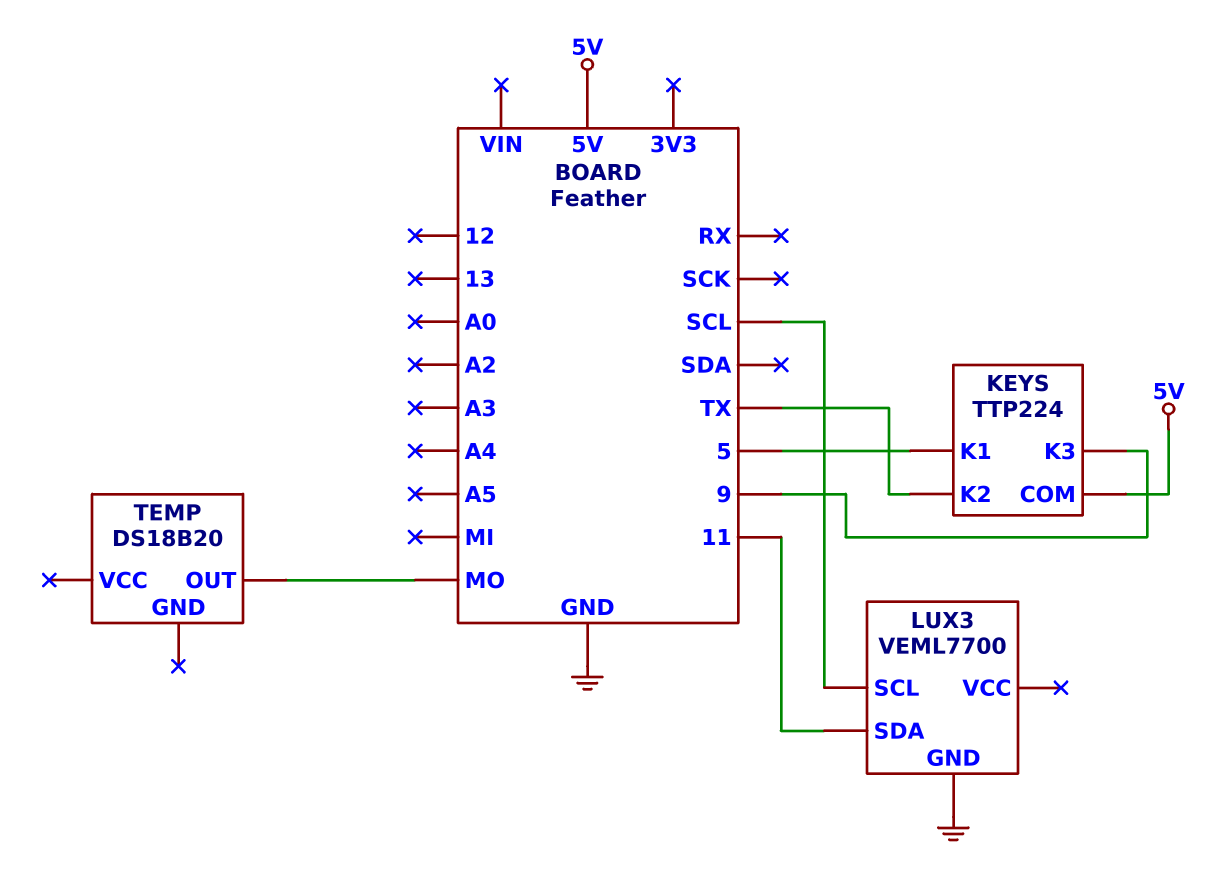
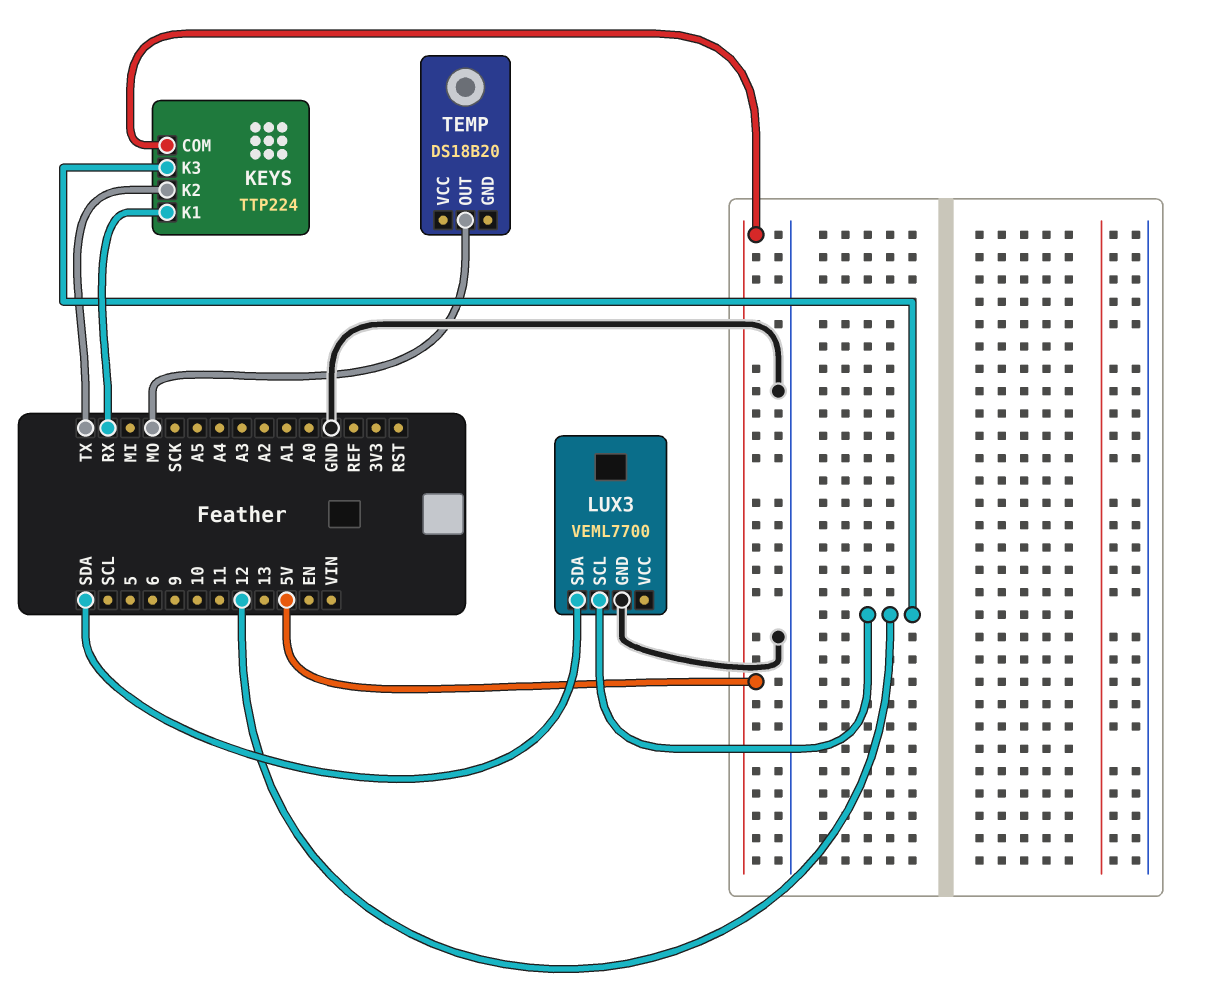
KEYS pin K1: 5 -> RX
KEYS pin K3: 9 -> 12
LUX3 pin SCL: SCL -> 12
LUX3 pin SDA: 11 -> SDA

